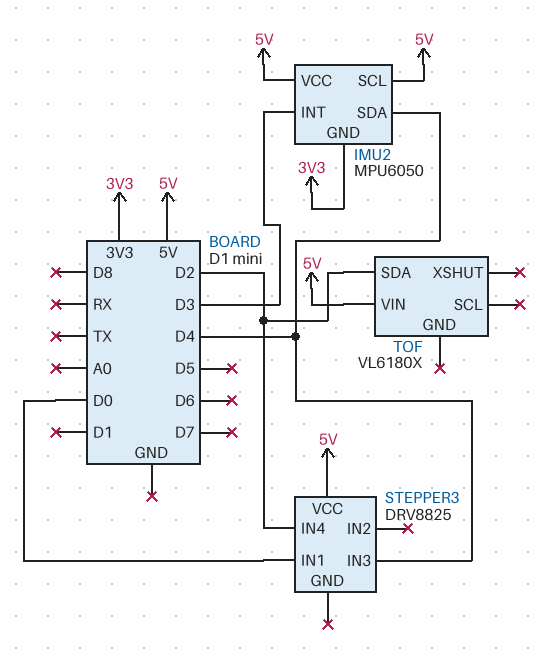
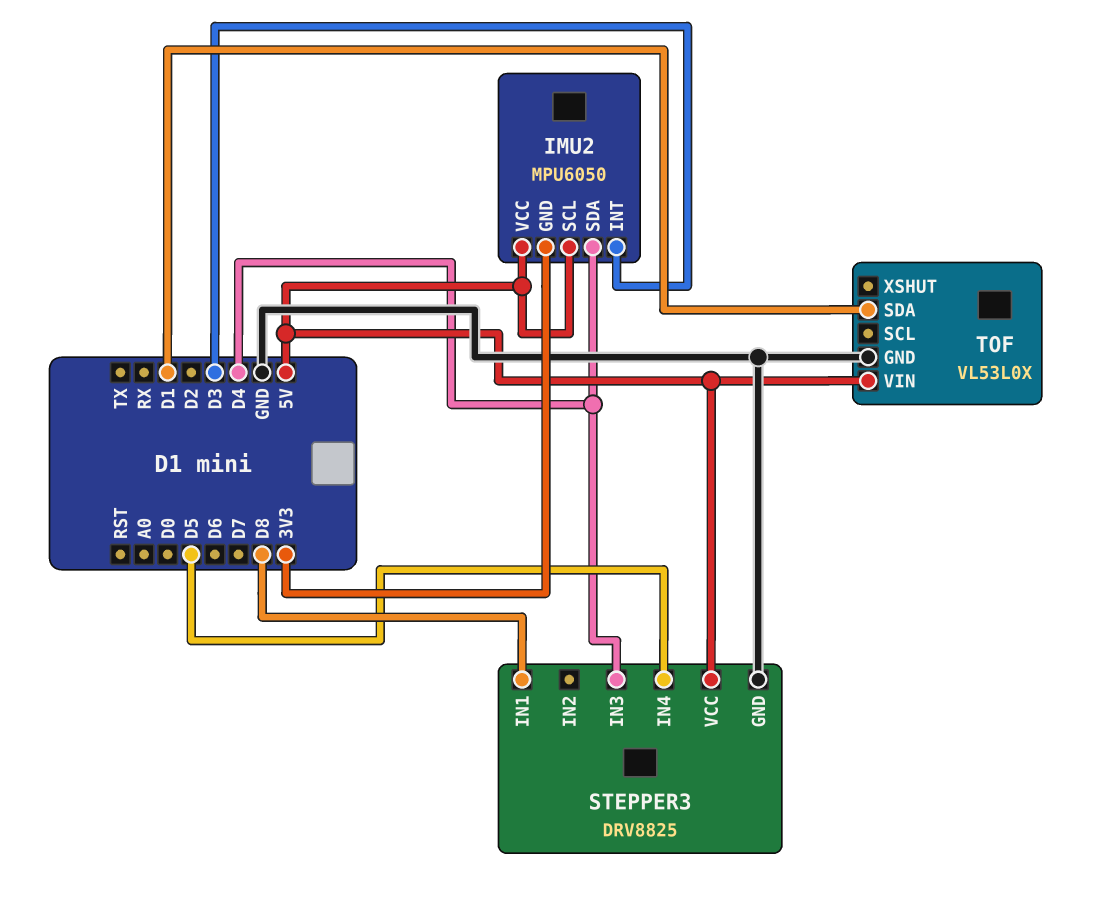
STEPPER3 pin GND: none -> GND
STEPPER3 pin IN1: D0 -> D8
STEPPER3 pin IN4: D2 -> D5
TOF: VL6180X -> VL53L0X
TOF pin GND: none -> GND
TOF pin SDA: D2 -> D1

